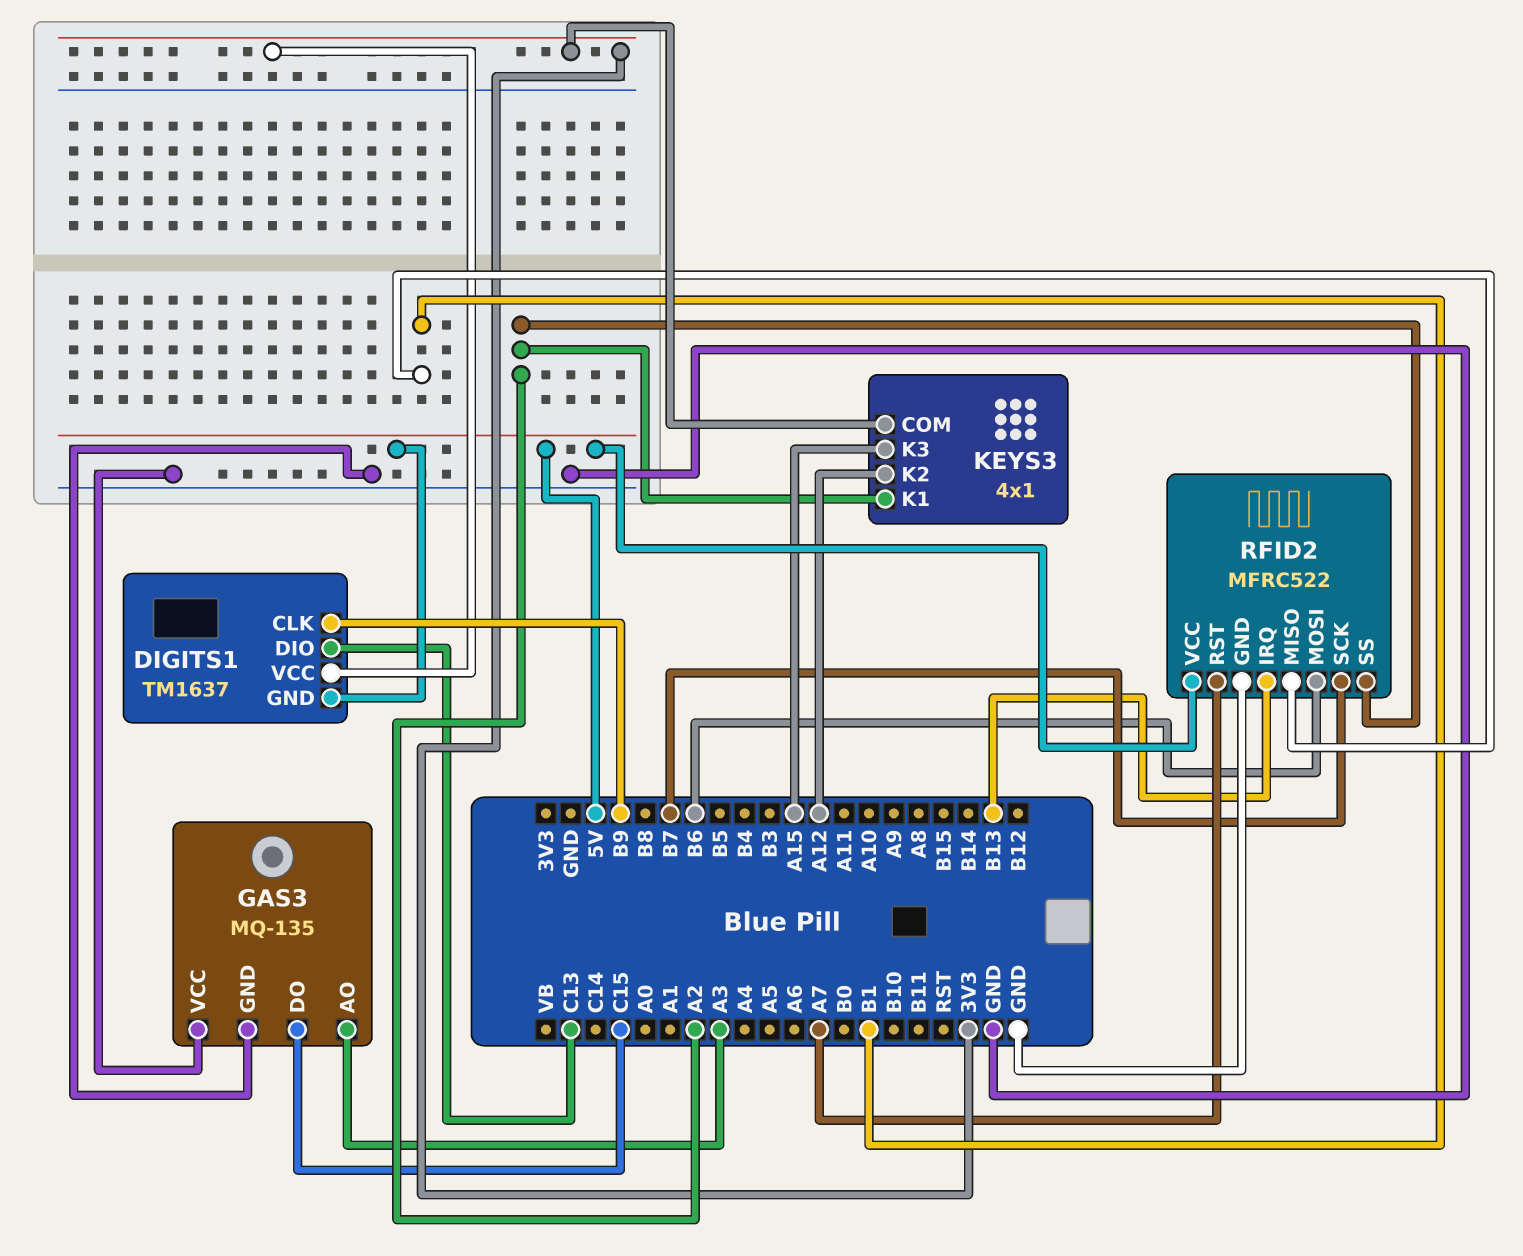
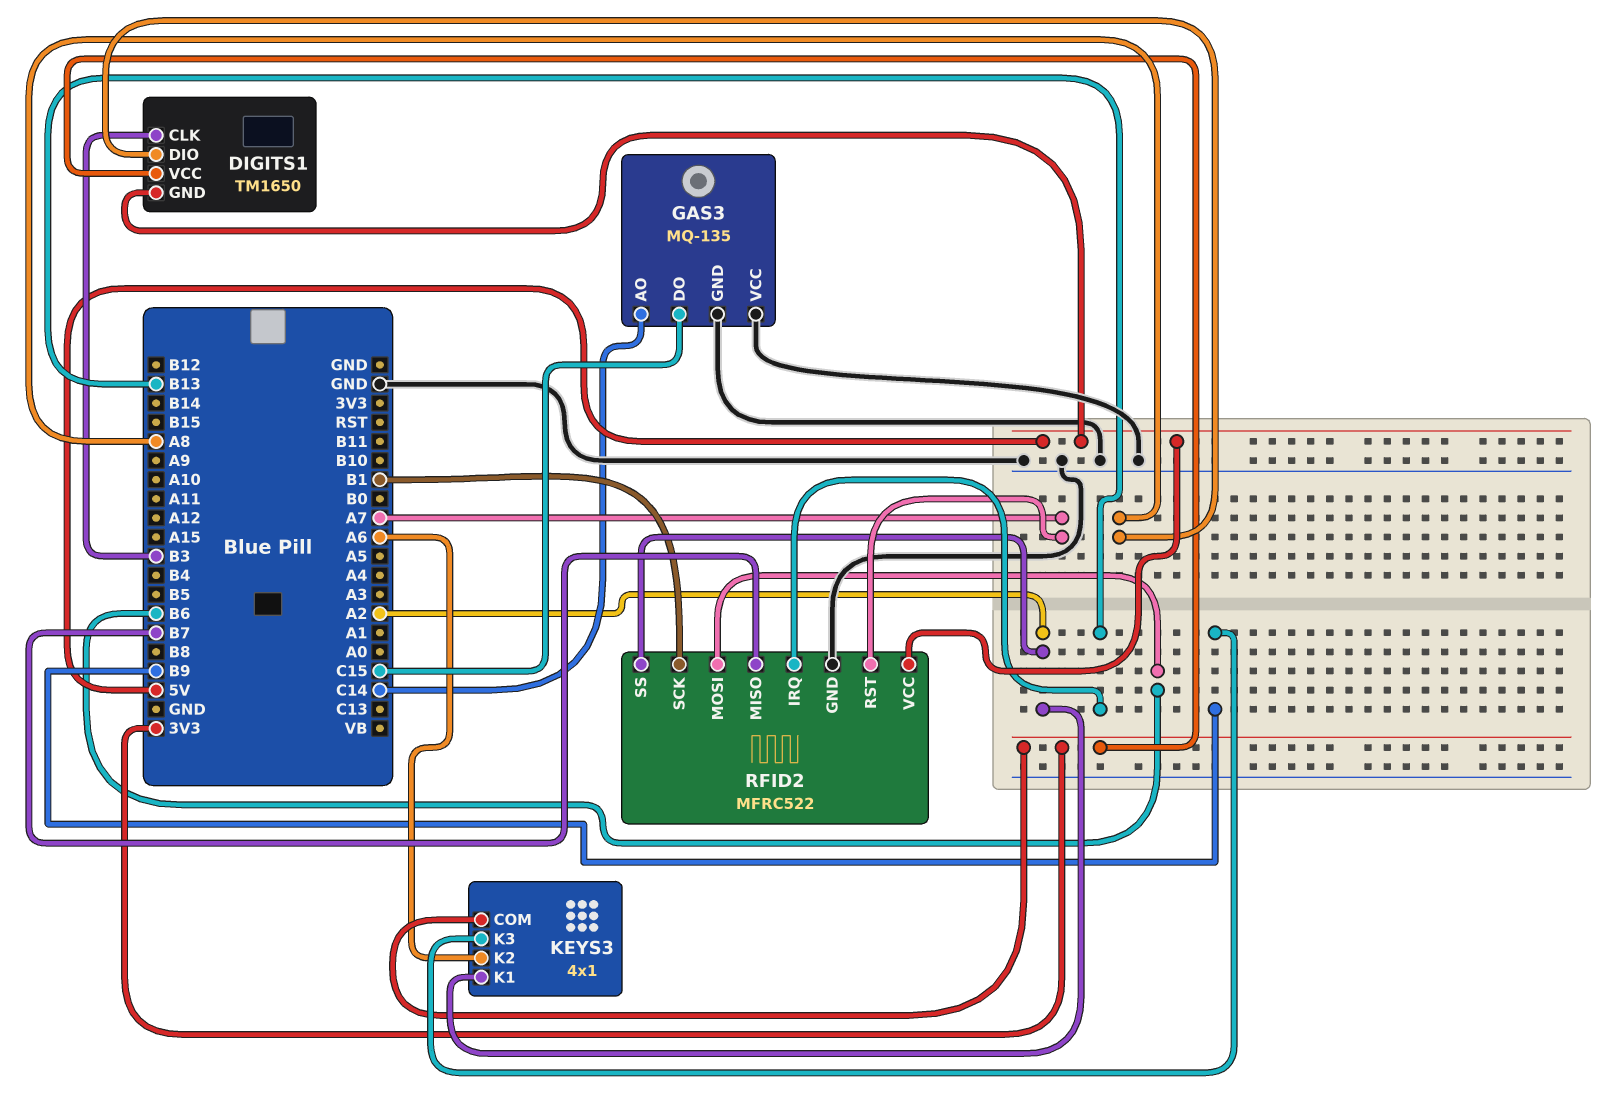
DIGITS1: TM1637 -> TM1650
DIGITS1 pin CLK: B9 -> B3
DIGITS1 pin DIO: C13 -> A8
GAS3 pin AO: A3 -> C14
KEYS3 pin K2: A12 -> A6
KEYS3 pin K3: A15 -> B9
RFID2 pin MISO: B1 -> B7
RFID2 pin SCK: B7 -> B1

